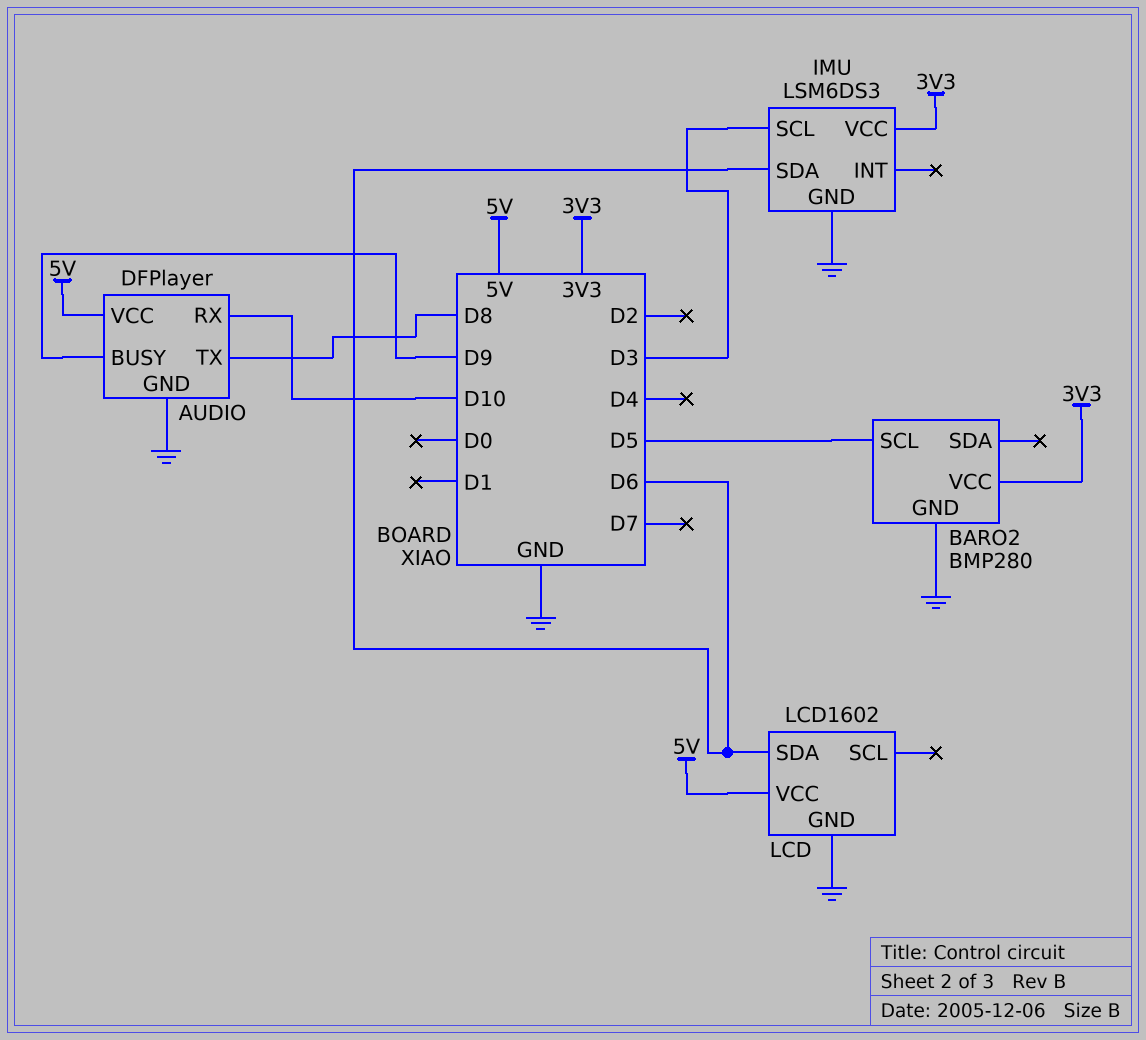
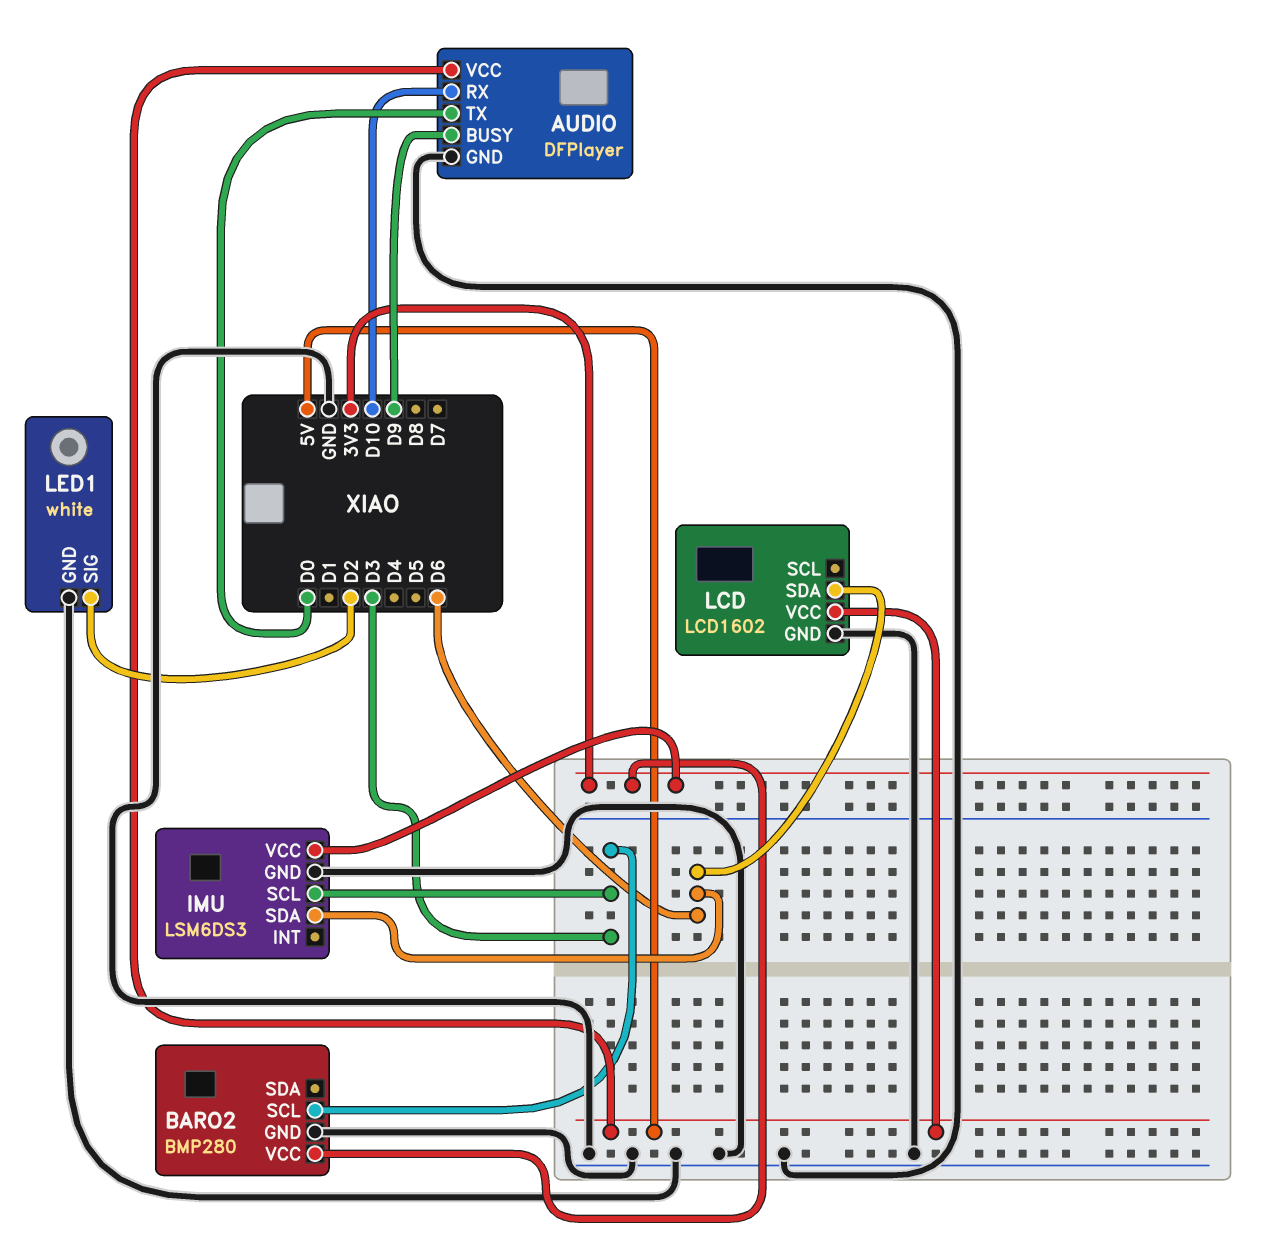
AUDIO pin TX: D8 -> D0
BARO2 pin SCL: D5 -> D3
LED1: none -> white
LED1 pin GND: none -> GND
LED1 pin SIG: none -> D2

